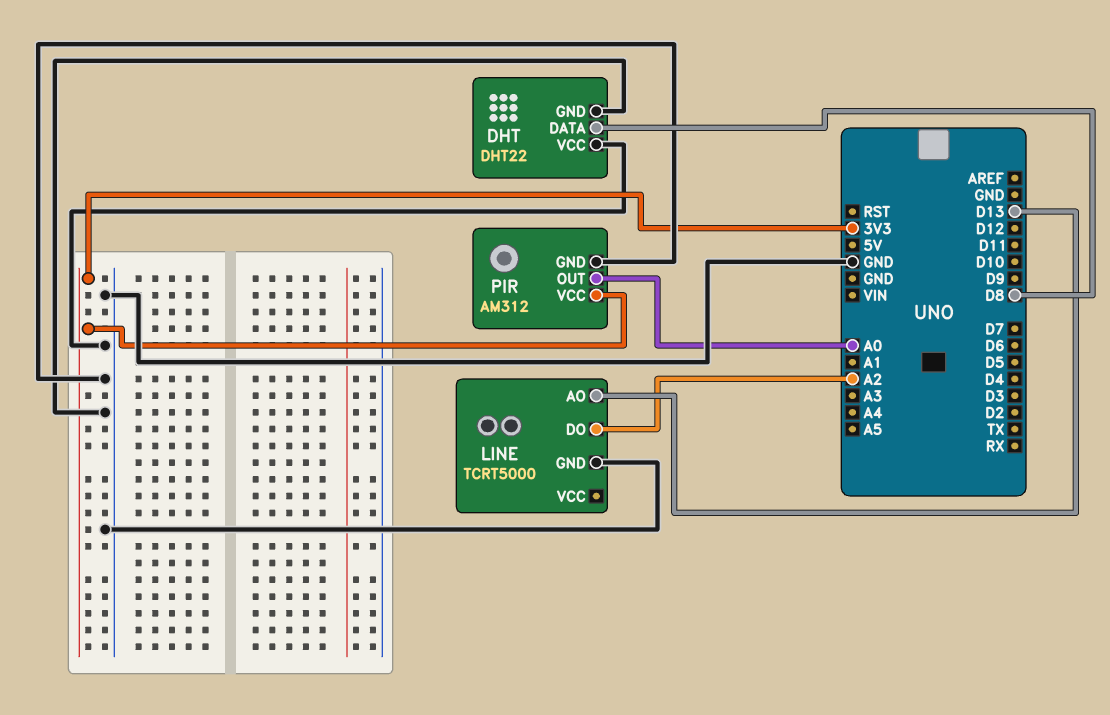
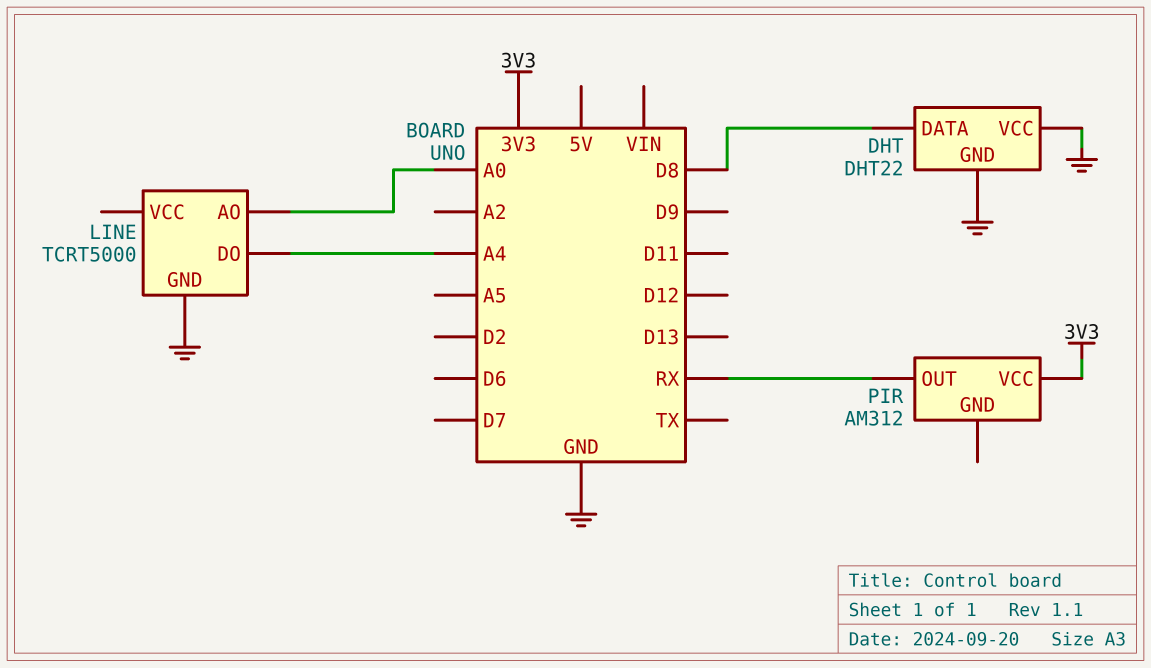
LINE pin AO: D13 -> A0
LINE pin DO: A2 -> A4
PIR pin GND: GND -> none
PIR pin OUT: A0 -> RX

